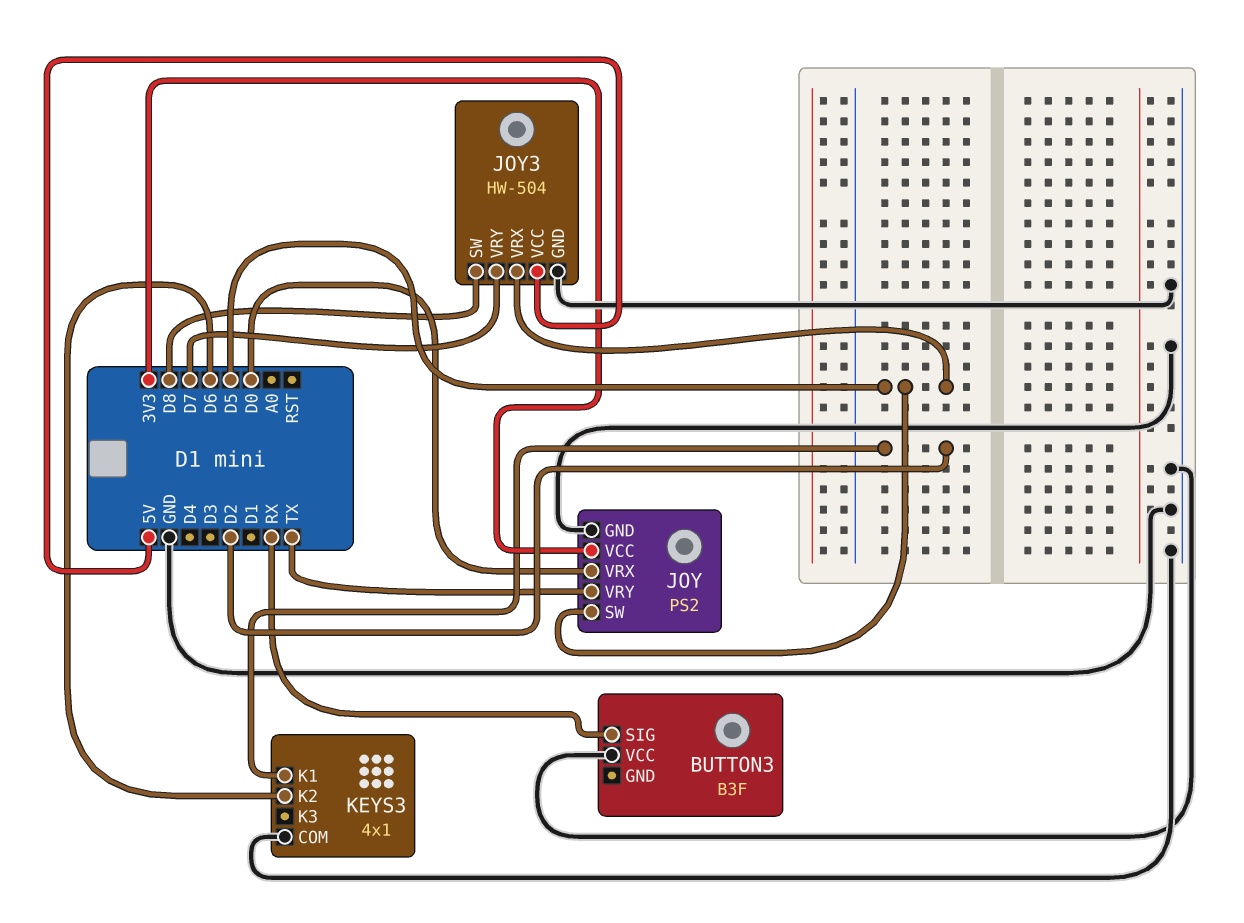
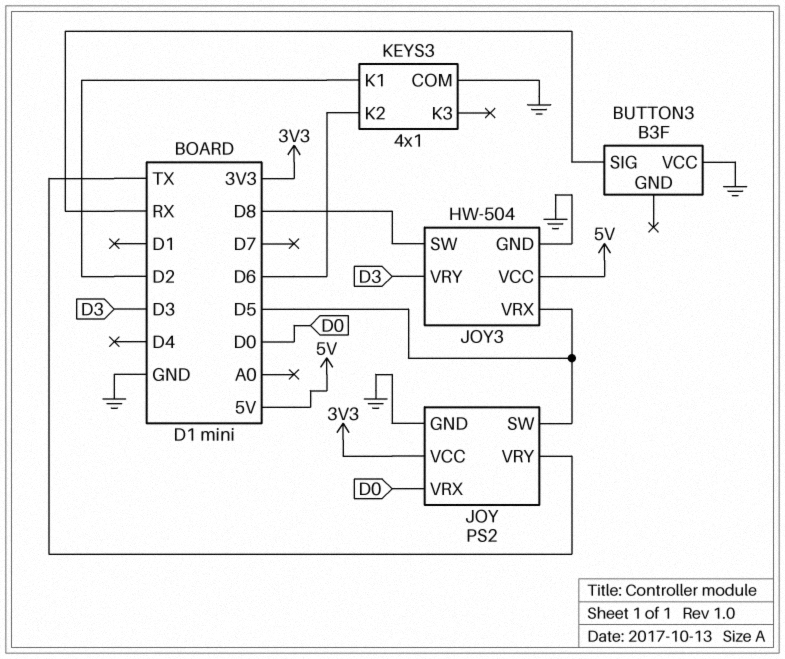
JOY3 pin VRY: D7 -> D3

